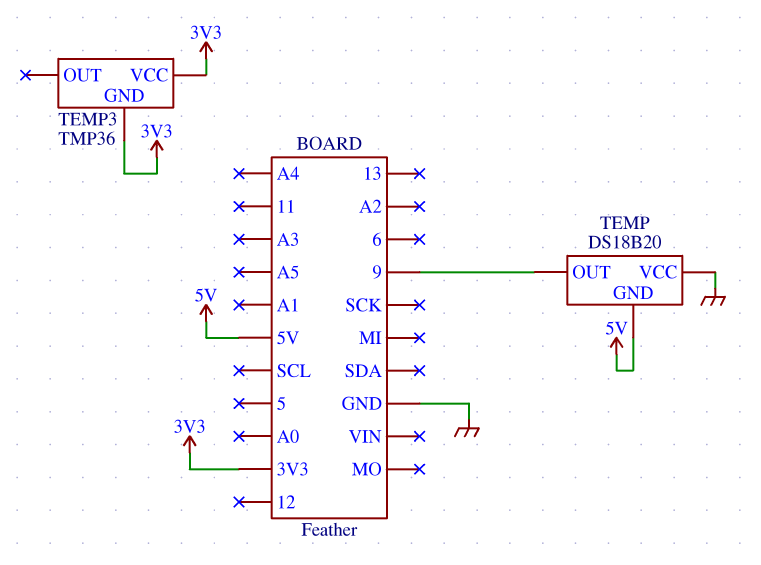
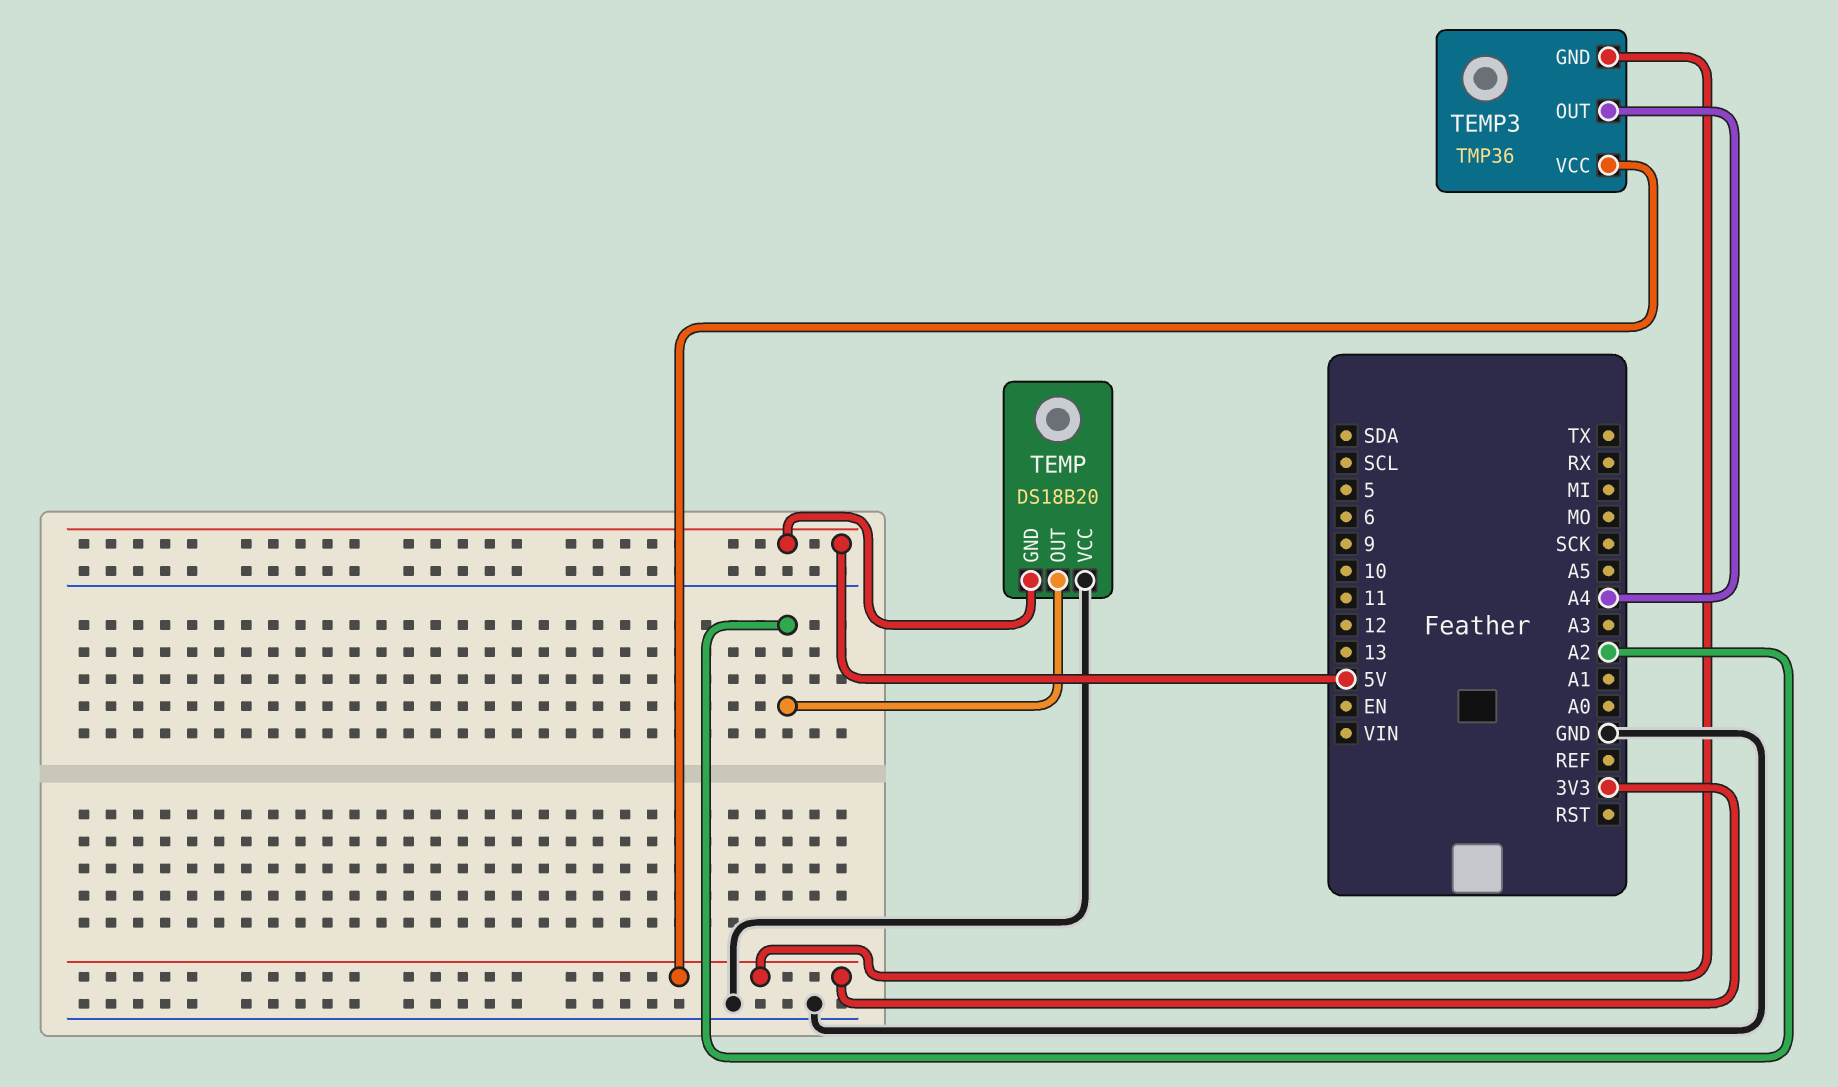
TEMP pin OUT: 9 -> A2
TEMP3 pin OUT: none -> A4

